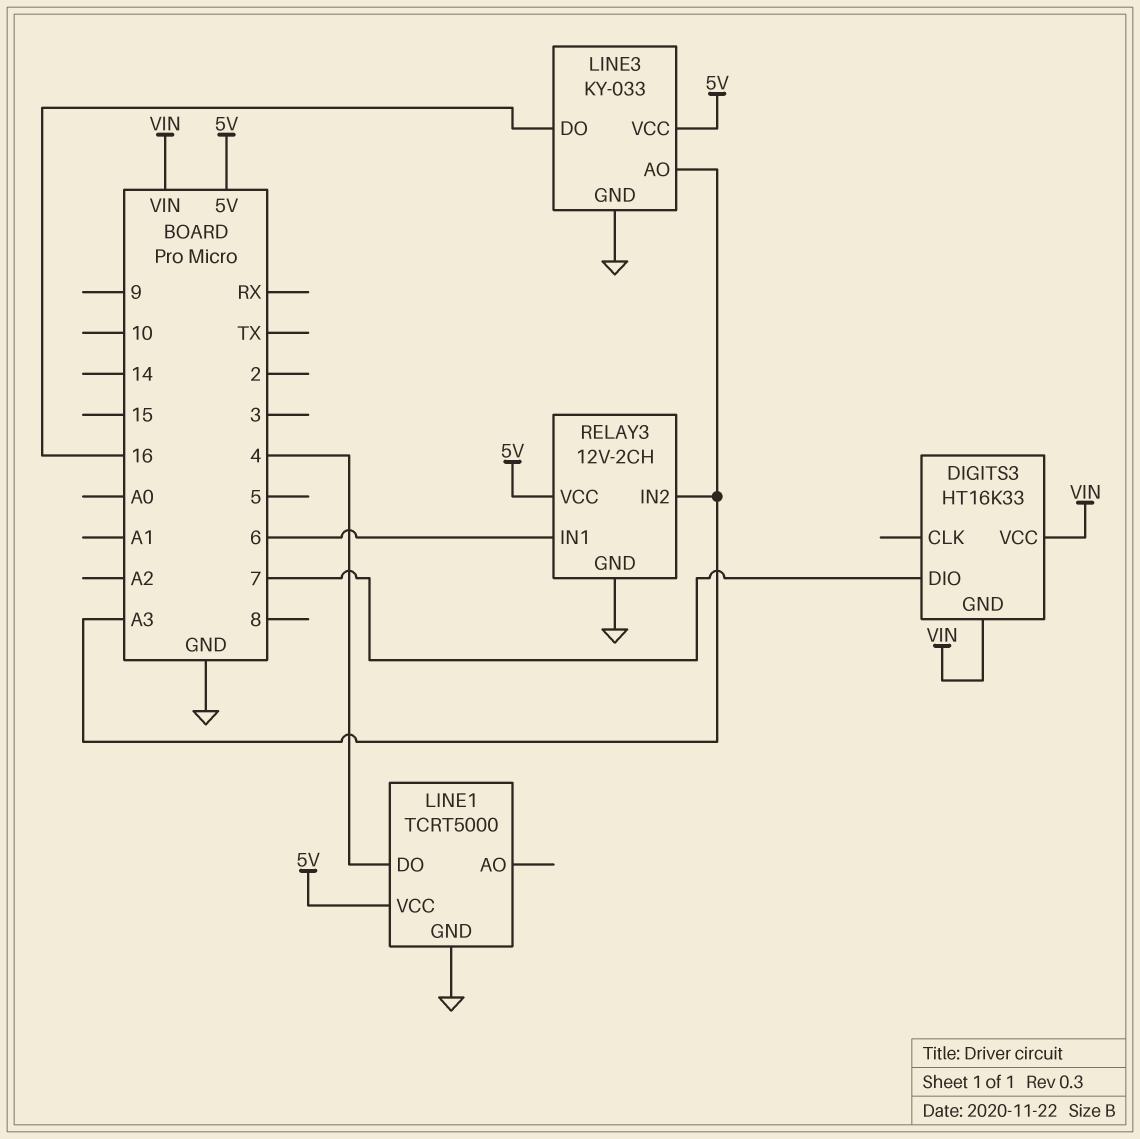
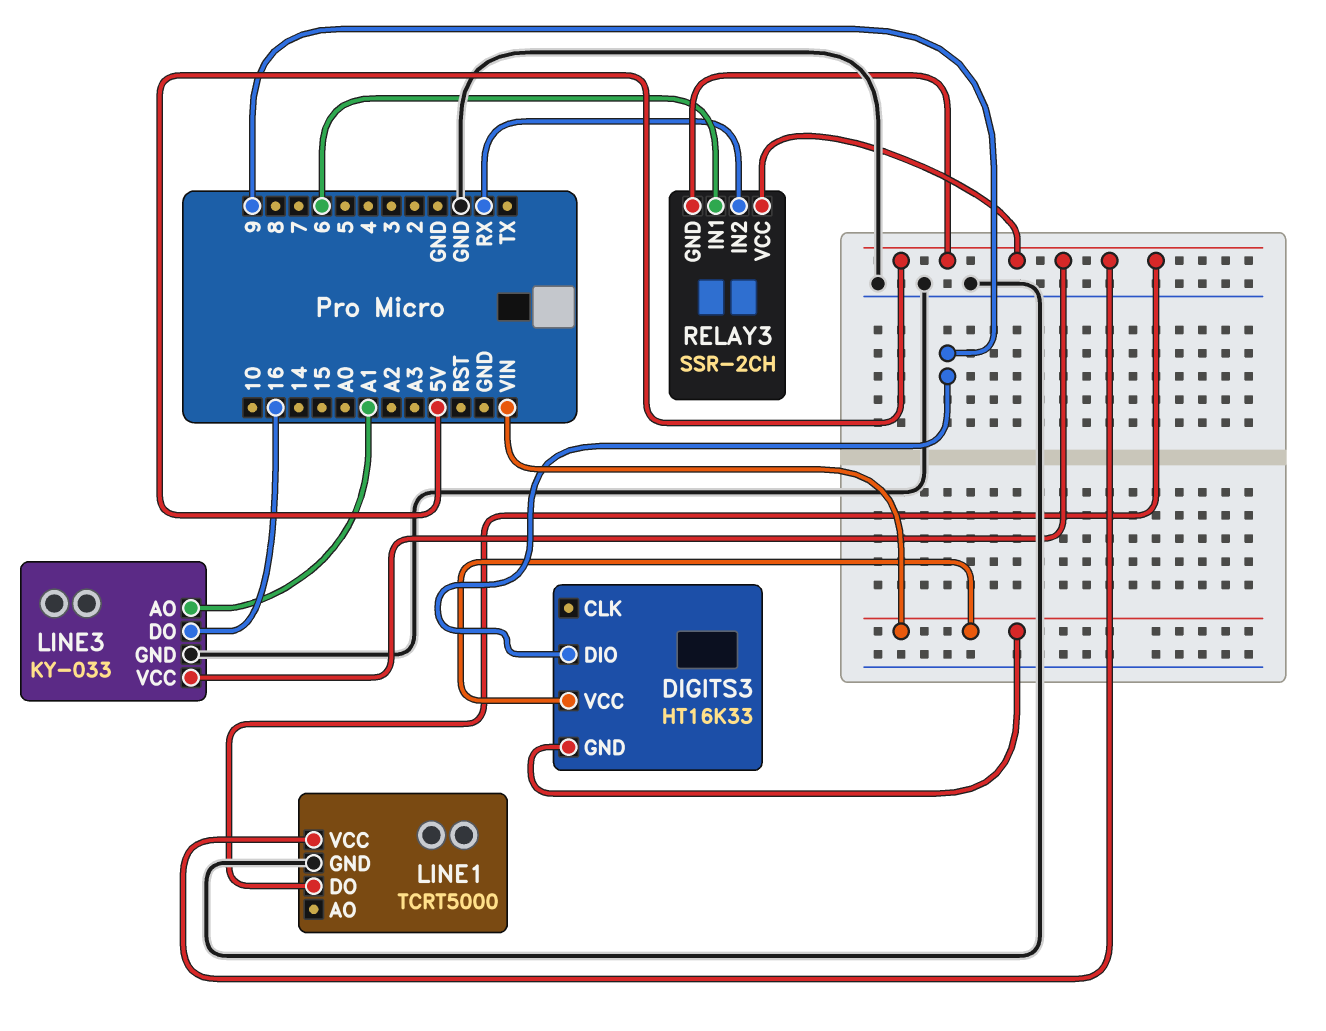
DIGITS3 pin DIO: 7 -> 9
LINE1 pin DO: 4 -> 5V
LINE3 pin AO: A3 -> A1
RELAY3: 12V-2CH -> SSR-2CH
RELAY3 pin GND: GND -> 5V
RELAY3 pin IN2: A3 -> RX

